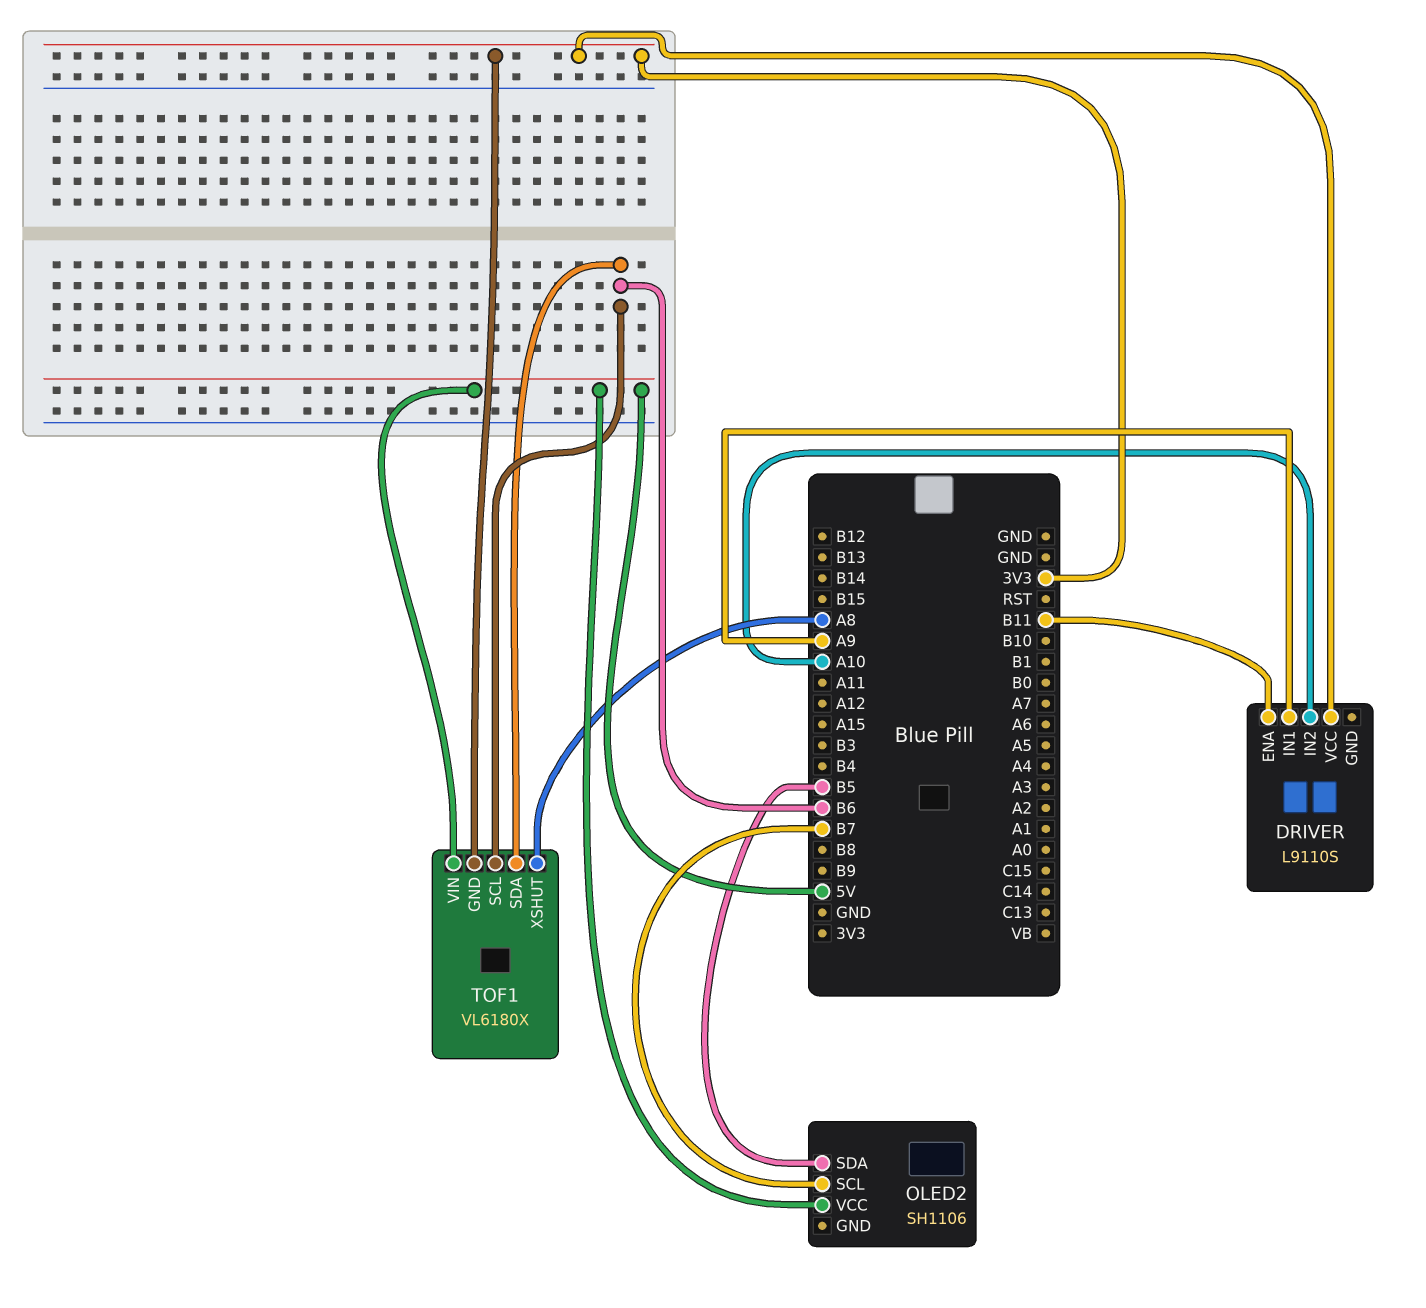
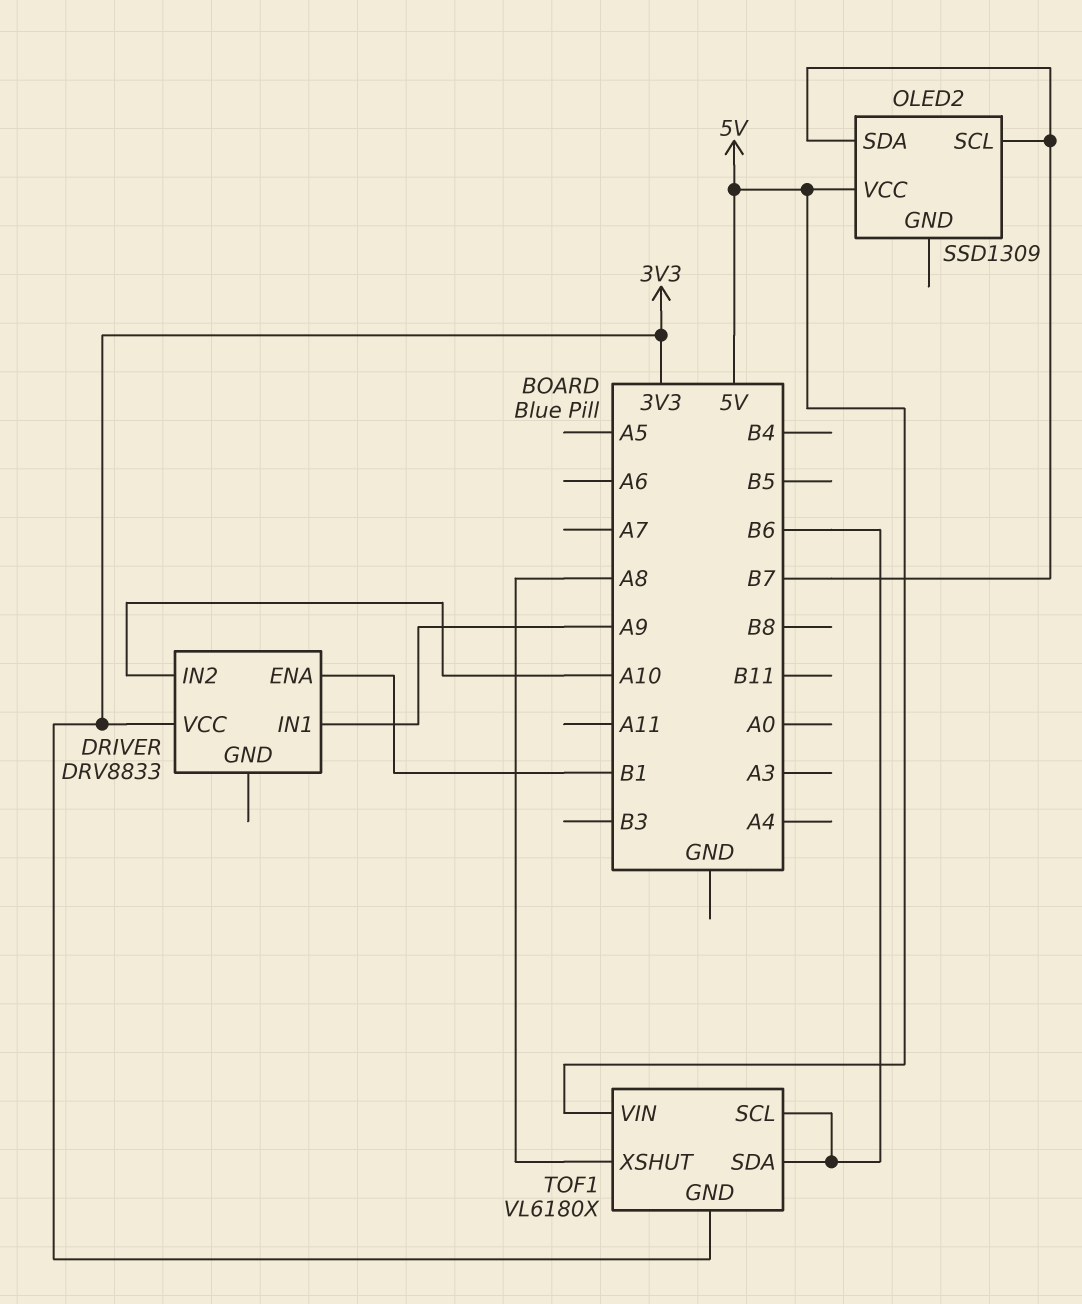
DRIVER: L9110S -> DRV8833
DRIVER pin ENA: B11 -> B1
OLED2: SH1106 -> SSD1309
OLED2 pin SDA: B5 -> B7

